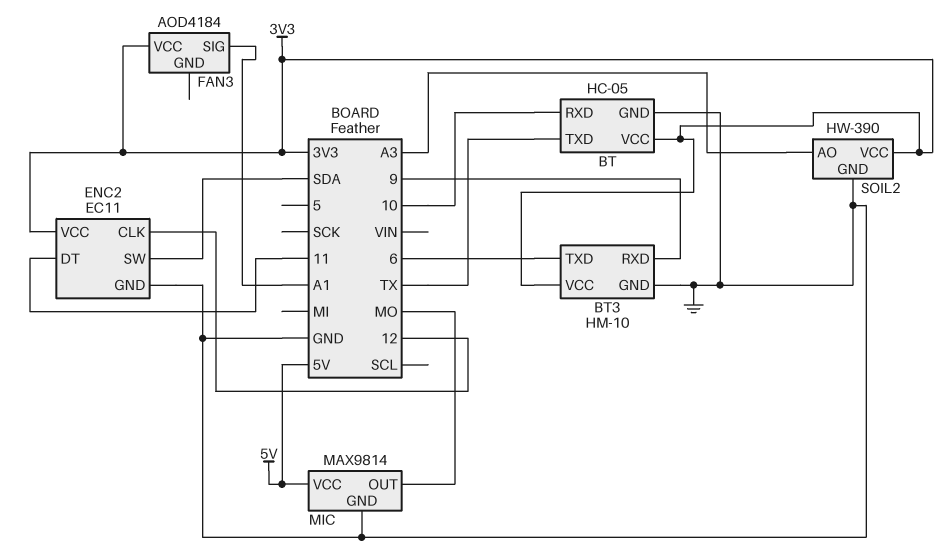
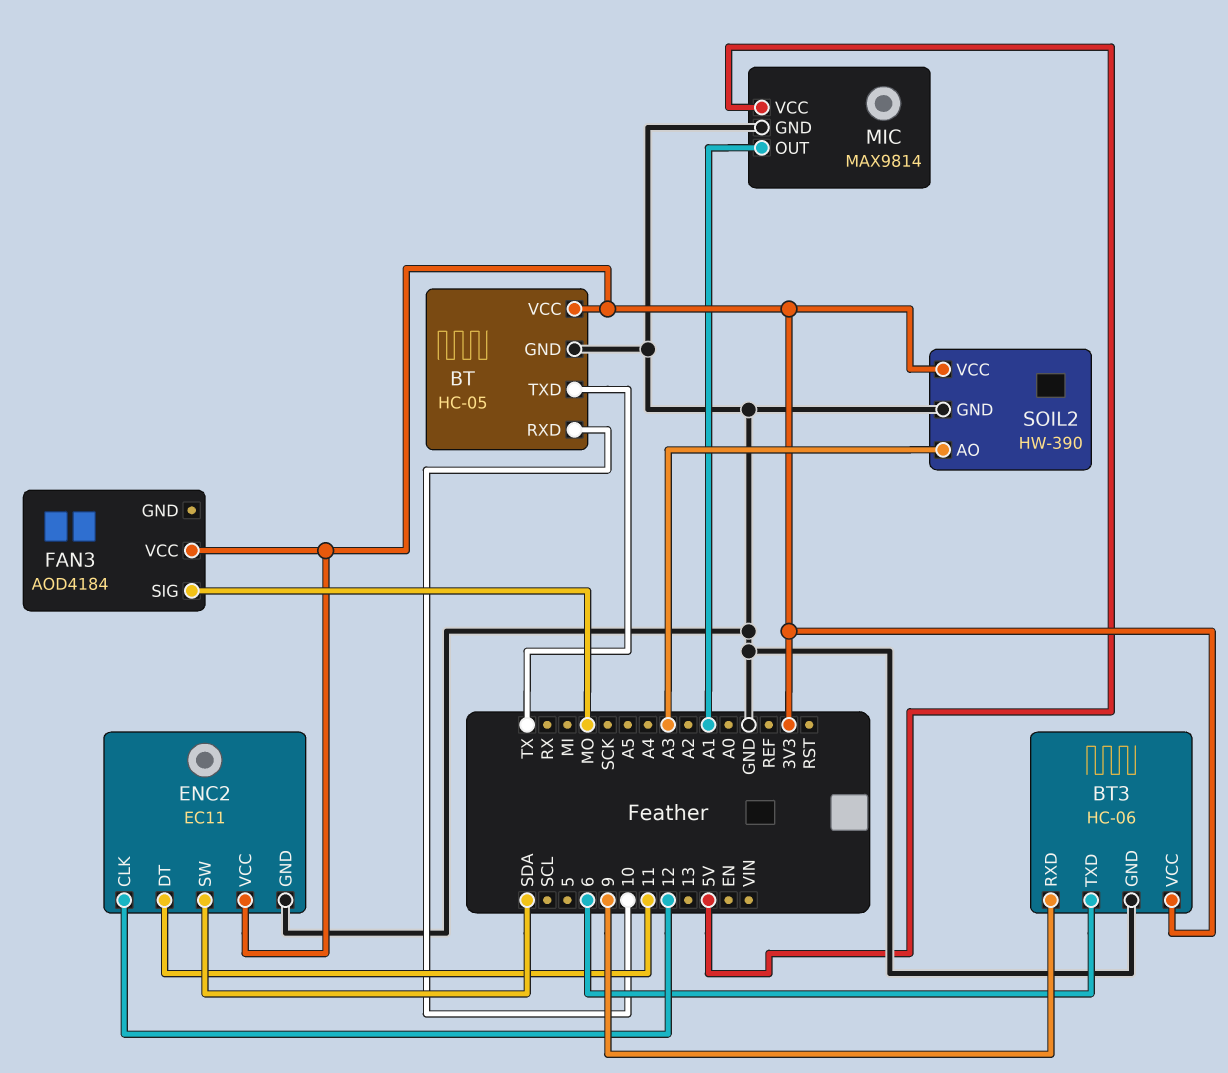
BT3: HM-10 -> HC-06
FAN3 pin SIG: A1 -> MO
MIC pin OUT: MO -> A1

